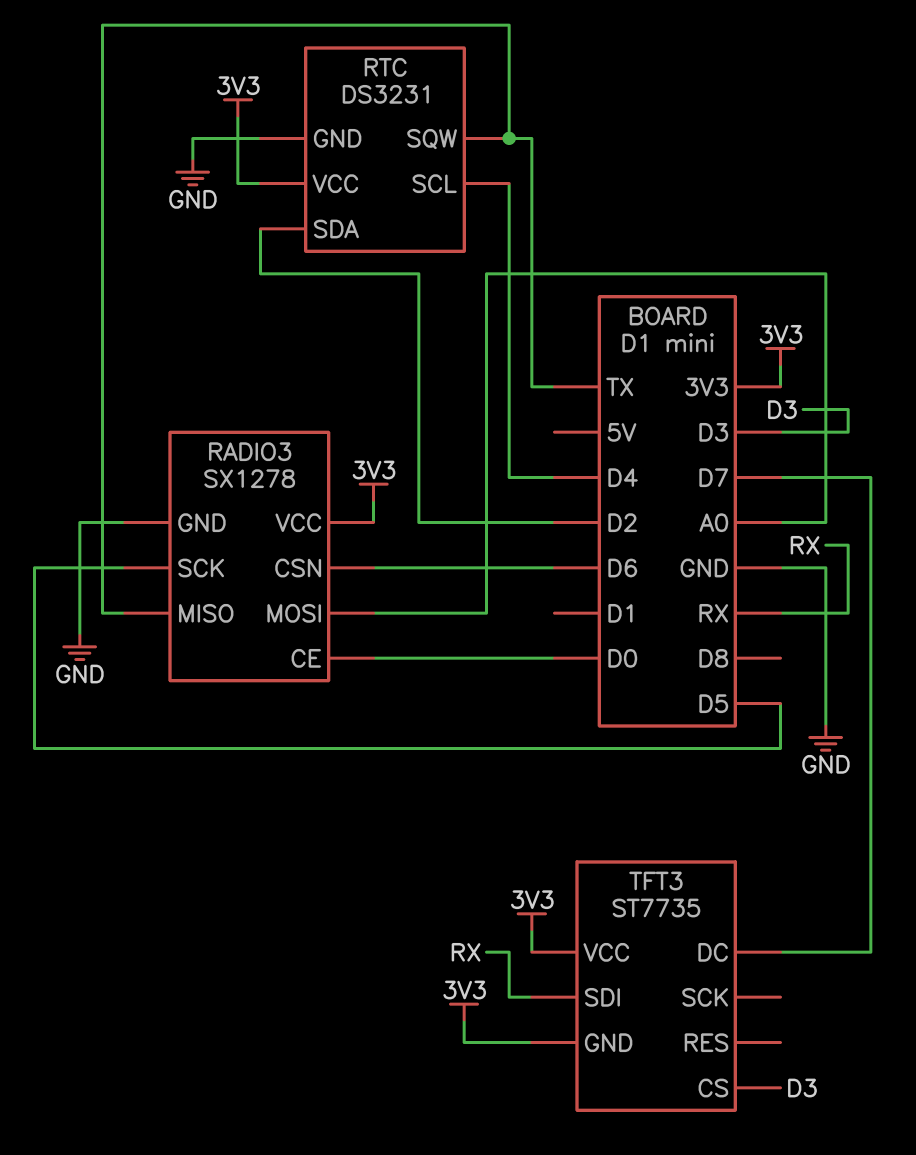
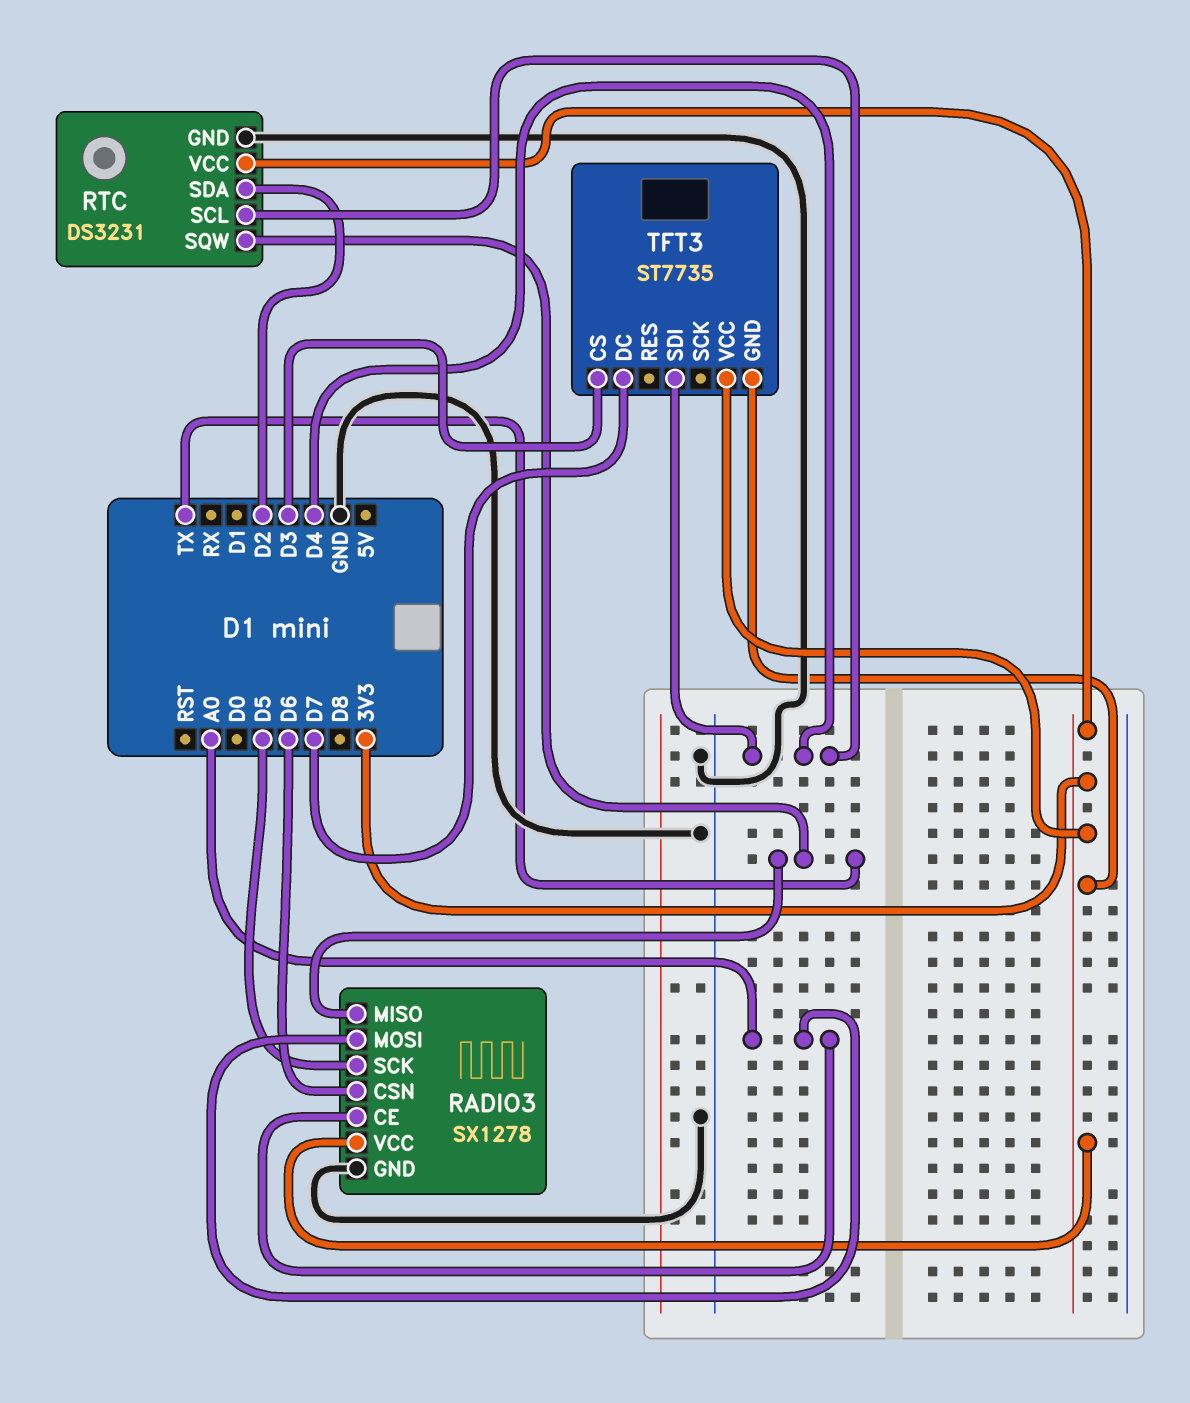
RADIO3 pin CE: D0 -> A0
TFT3 pin SDI: RX -> D4

